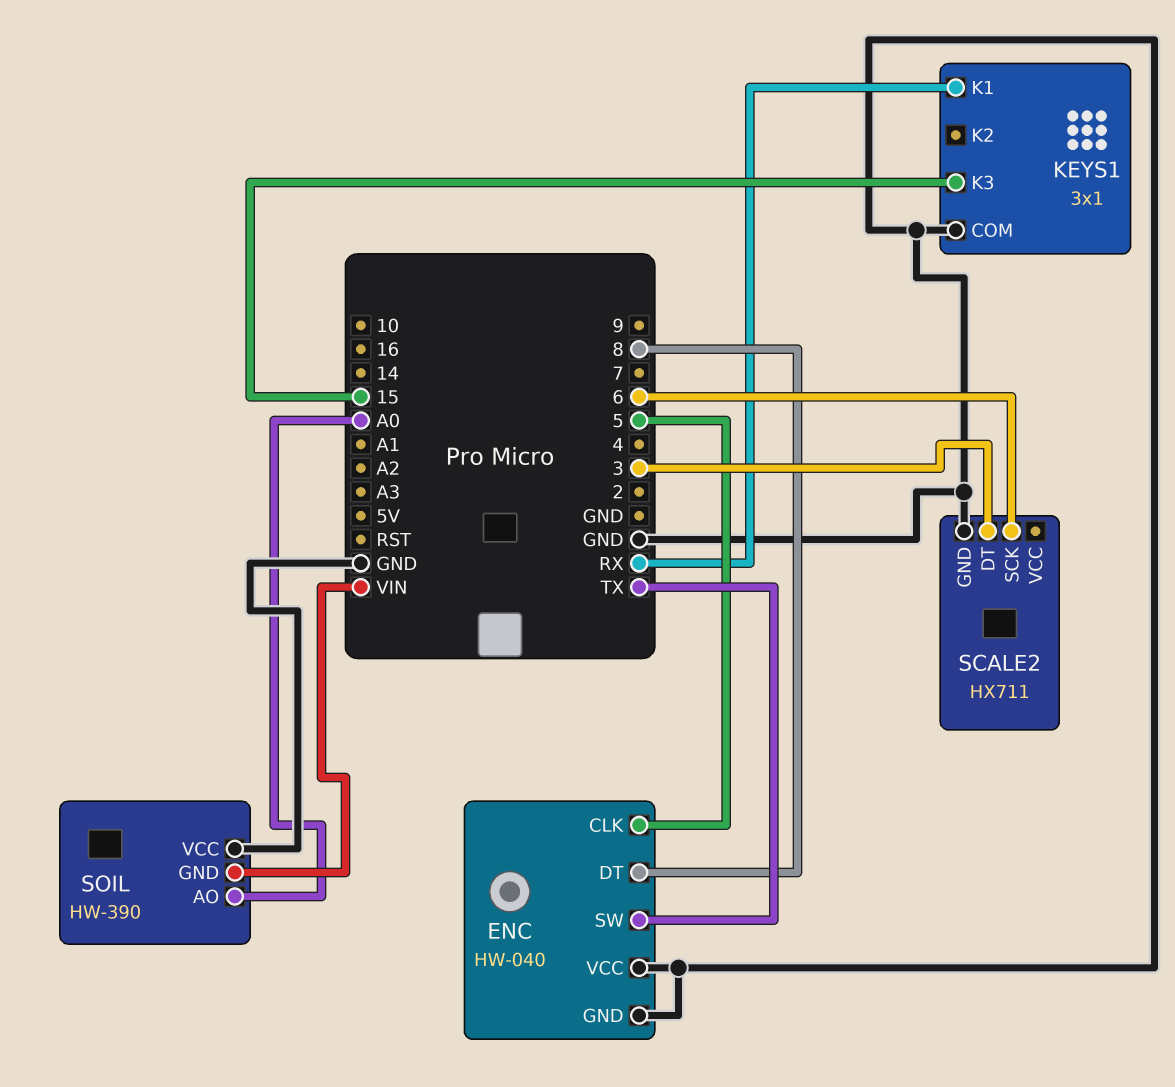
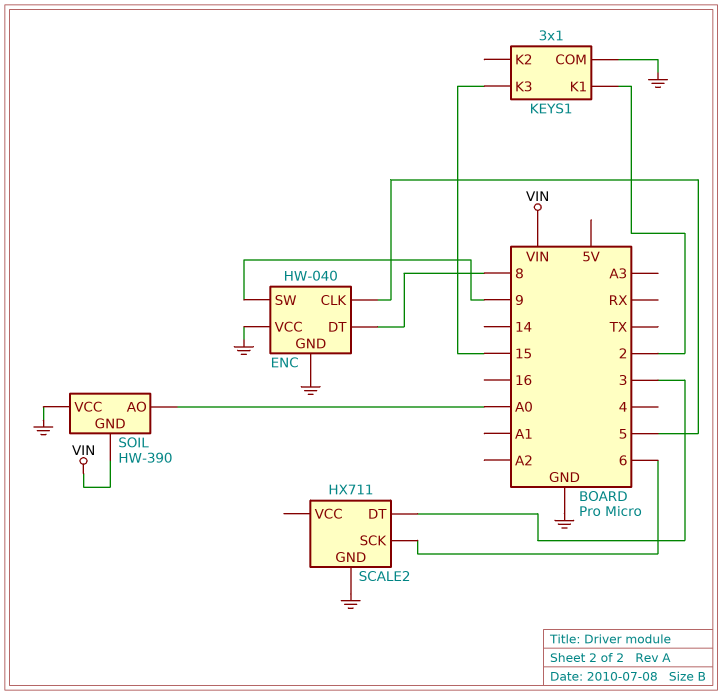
ENC pin SW: TX -> 9
KEYS1 pin K1: RX -> 2

